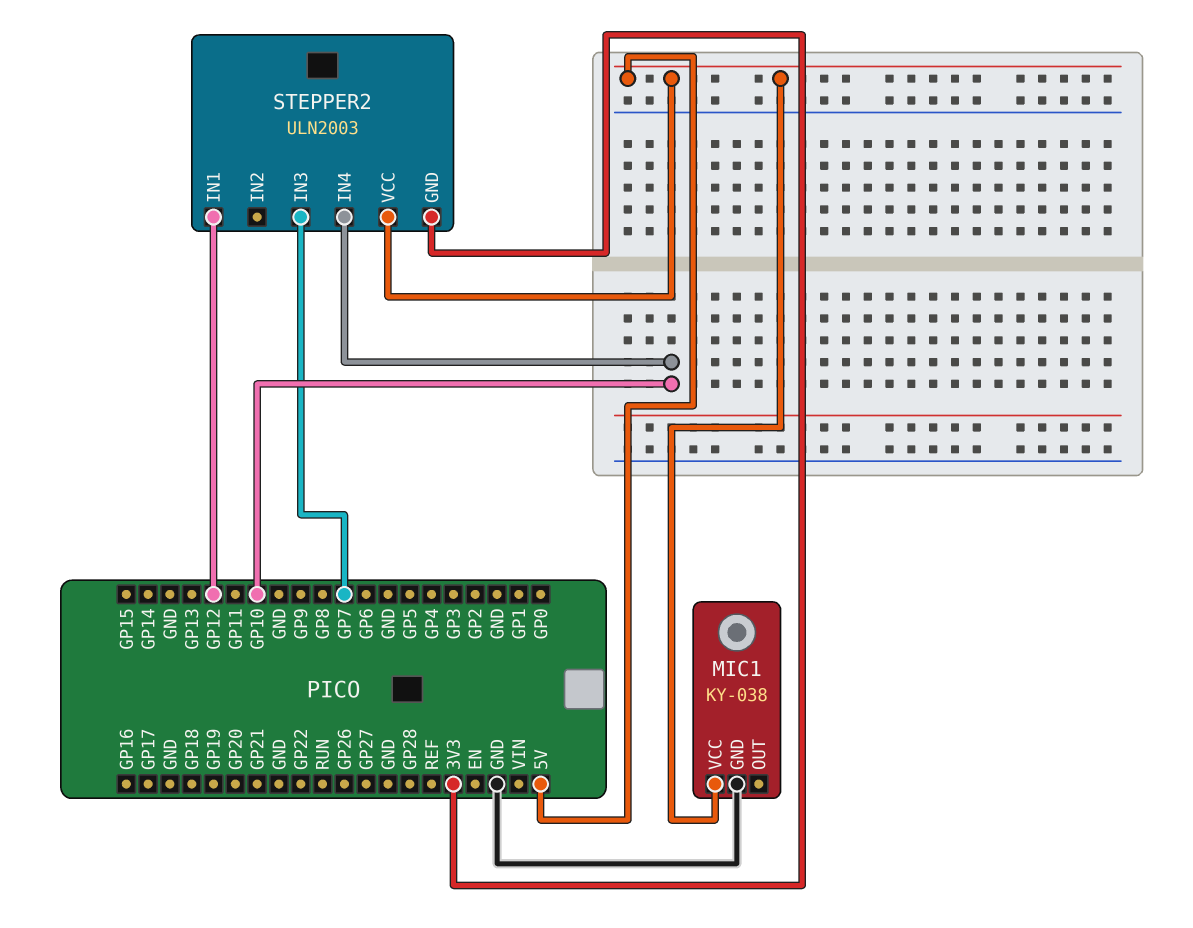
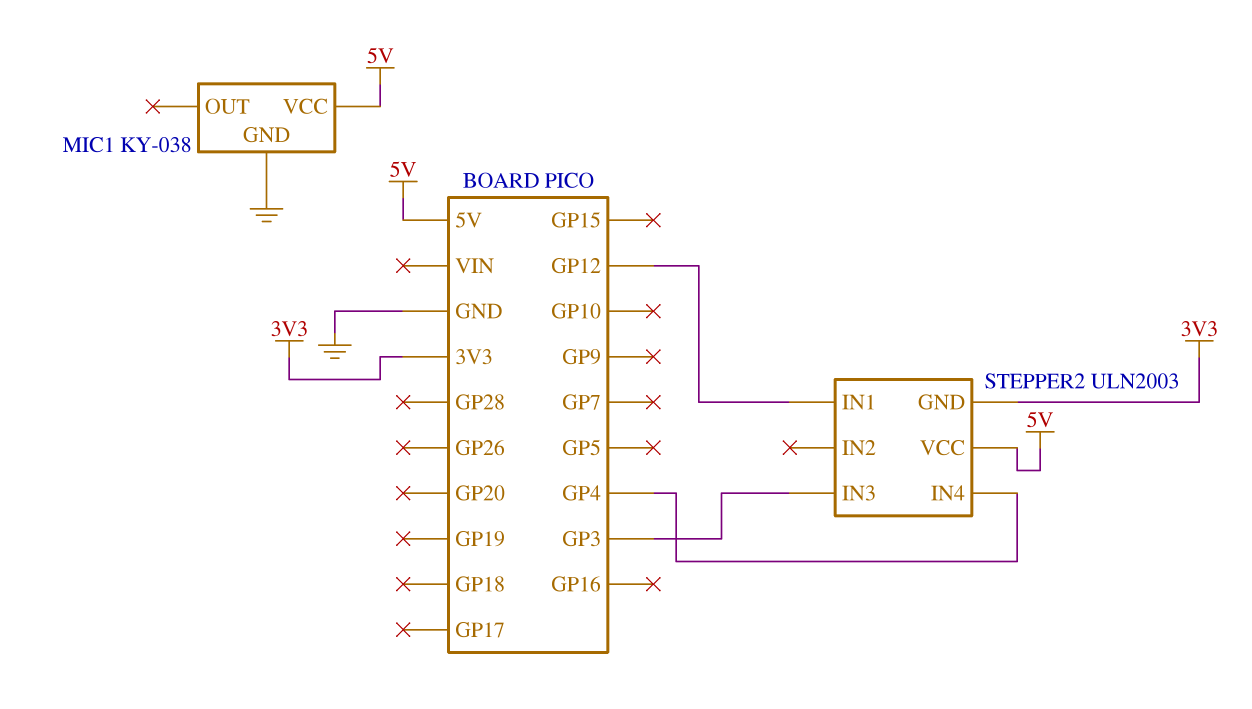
STEPPER2 pin IN3: GP7 -> GP3
STEPPER2 pin IN4: GP10 -> GP4

